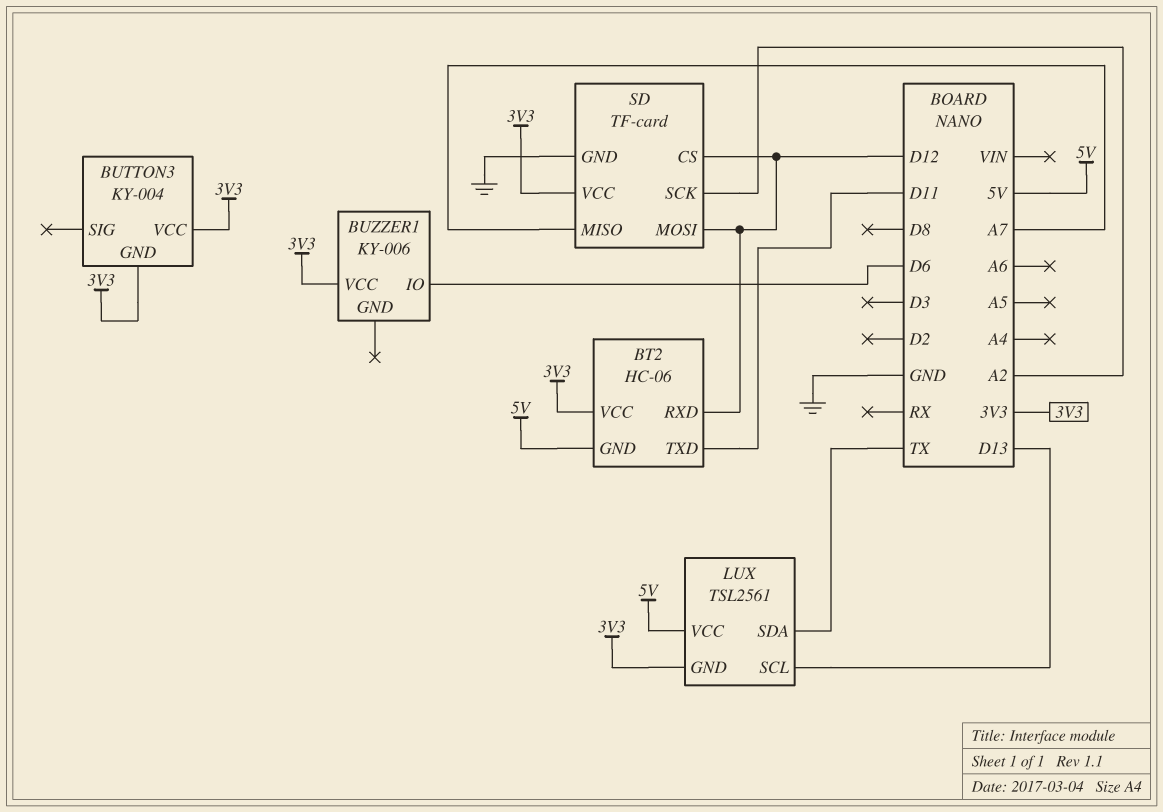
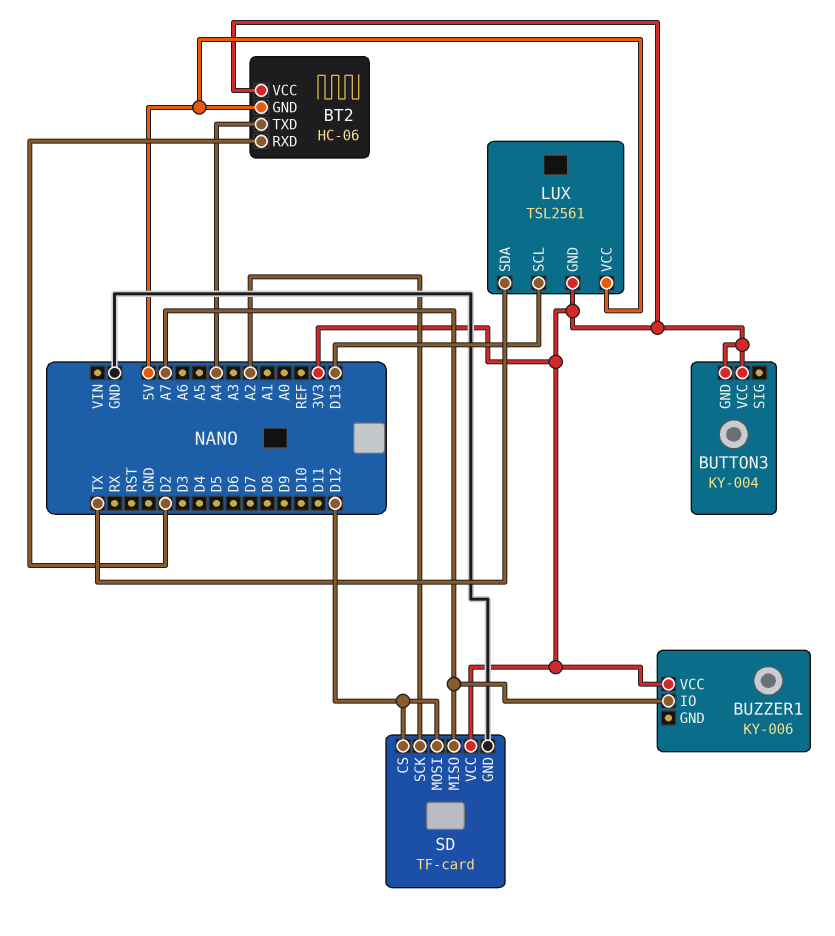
BT2 pin RXD: D12 -> D2
BT2 pin TXD: D11 -> A4
BUZZER1 pin IO: D6 -> A7

